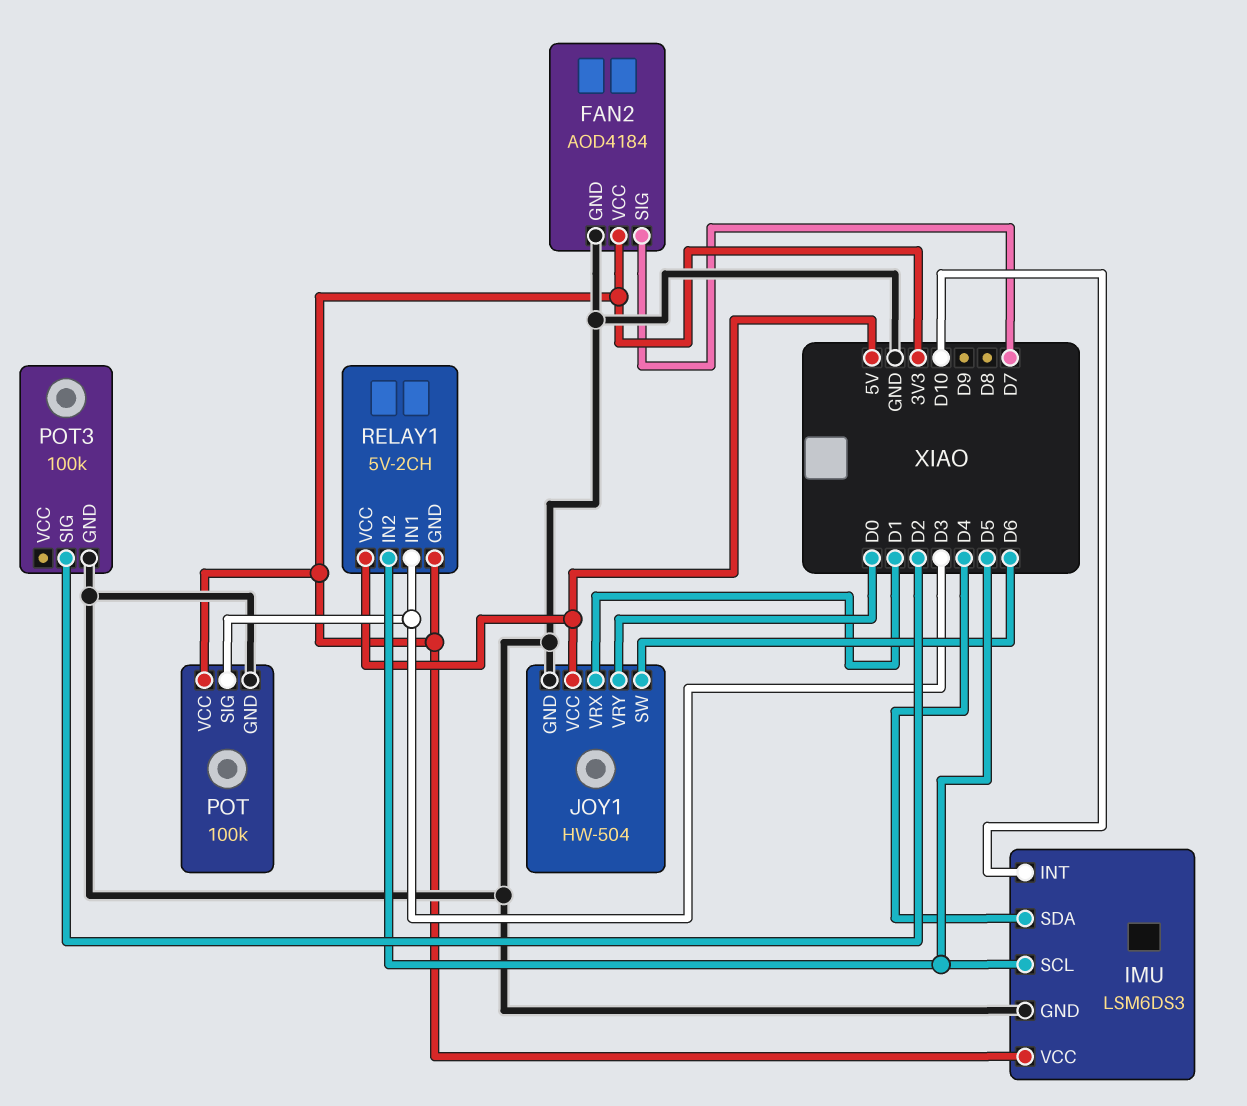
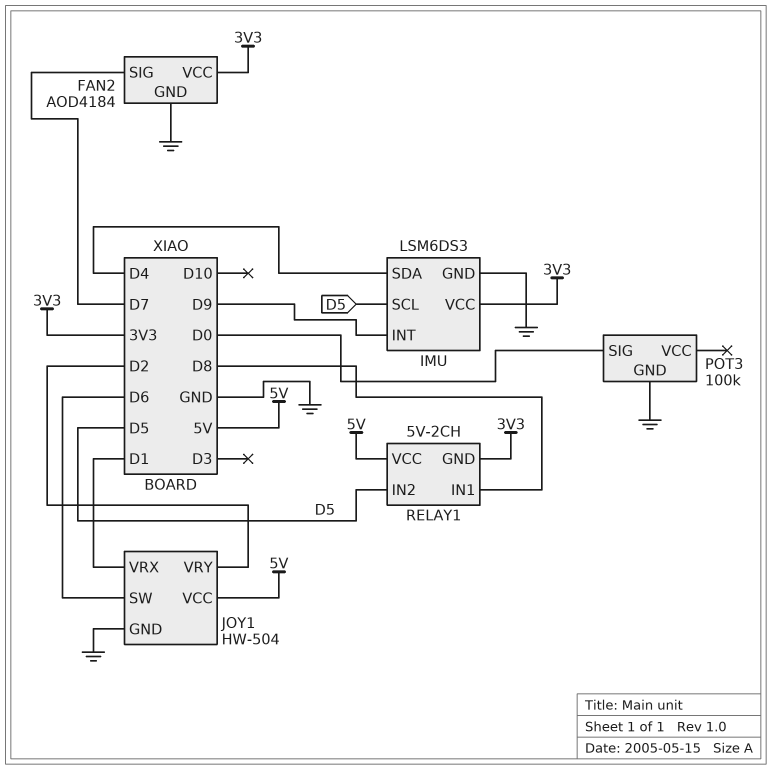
IMU pin INT: D10 -> D9
JOY1 pin VRY: D0 -> D2
POT: 100k -> none
POT pin GND: GND -> none
POT pin SIG: D3 -> none
POT pin VCC: 3V3 -> none
POT3 pin SIG: D2 -> D0
RELAY1 pin IN1: D3 -> D8

